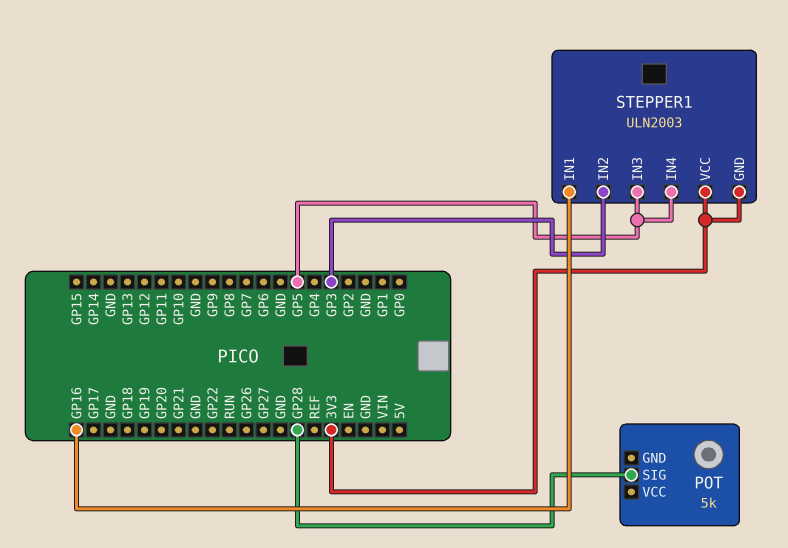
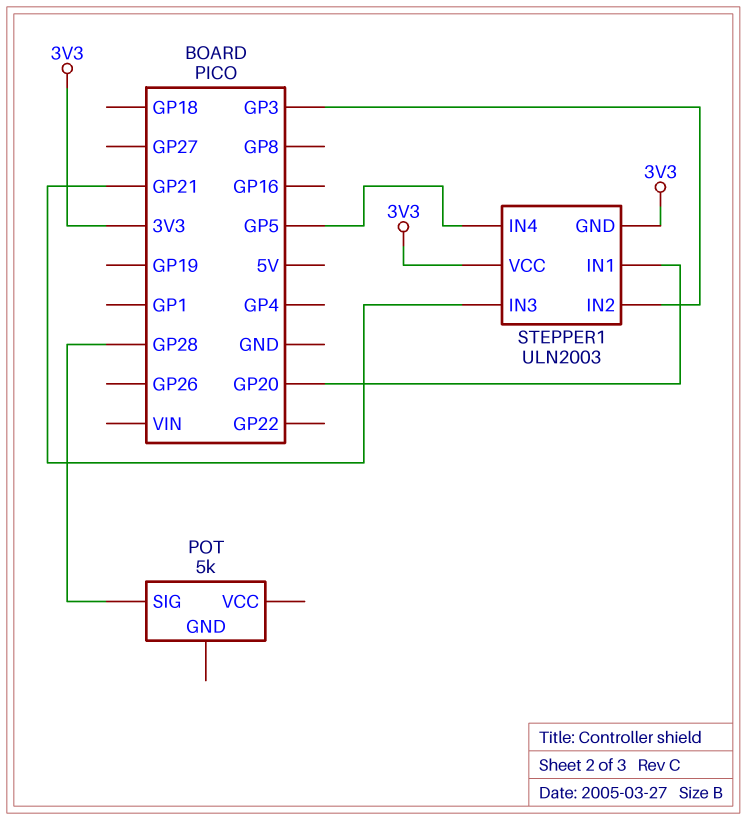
STEPPER1 pin IN1: GP16 -> GP20
STEPPER1 pin IN3: GP5 -> GP21

